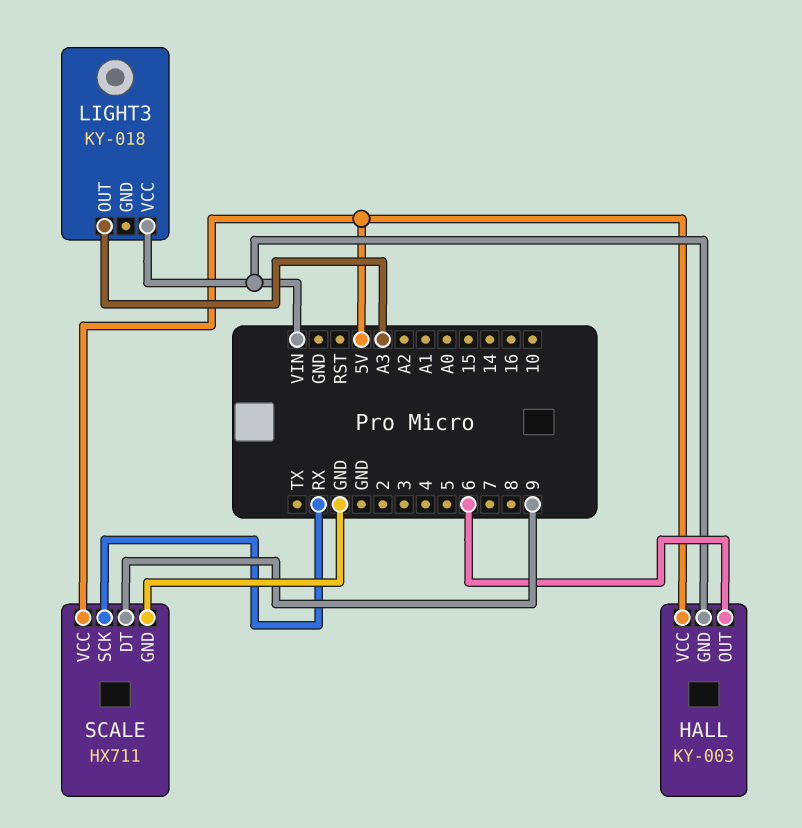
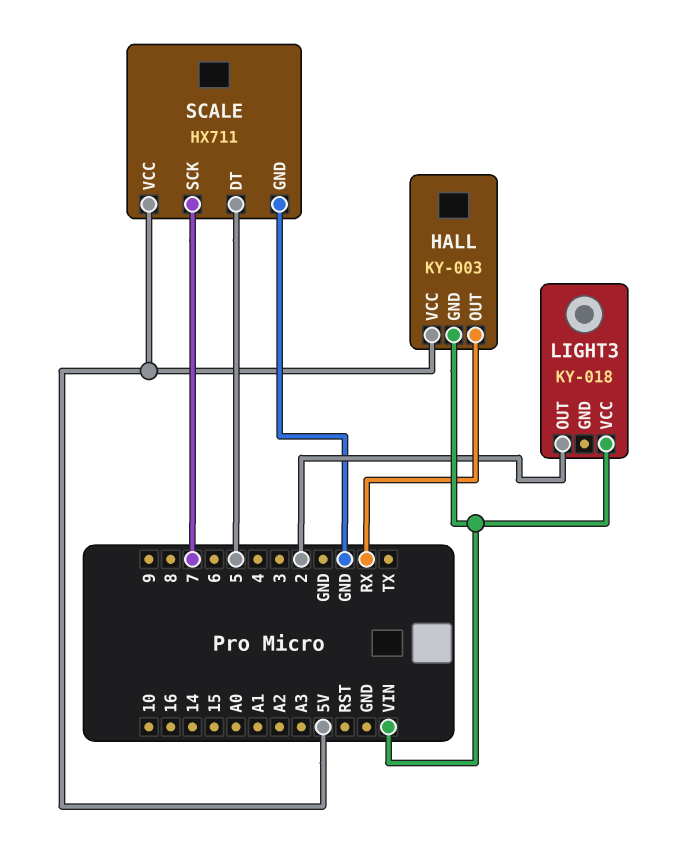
HALL pin OUT: 6 -> RX
LIGHT3 pin OUT: A3 -> 2
SCALE pin DT: 9 -> 5
SCALE pin SCK: RX -> 7

